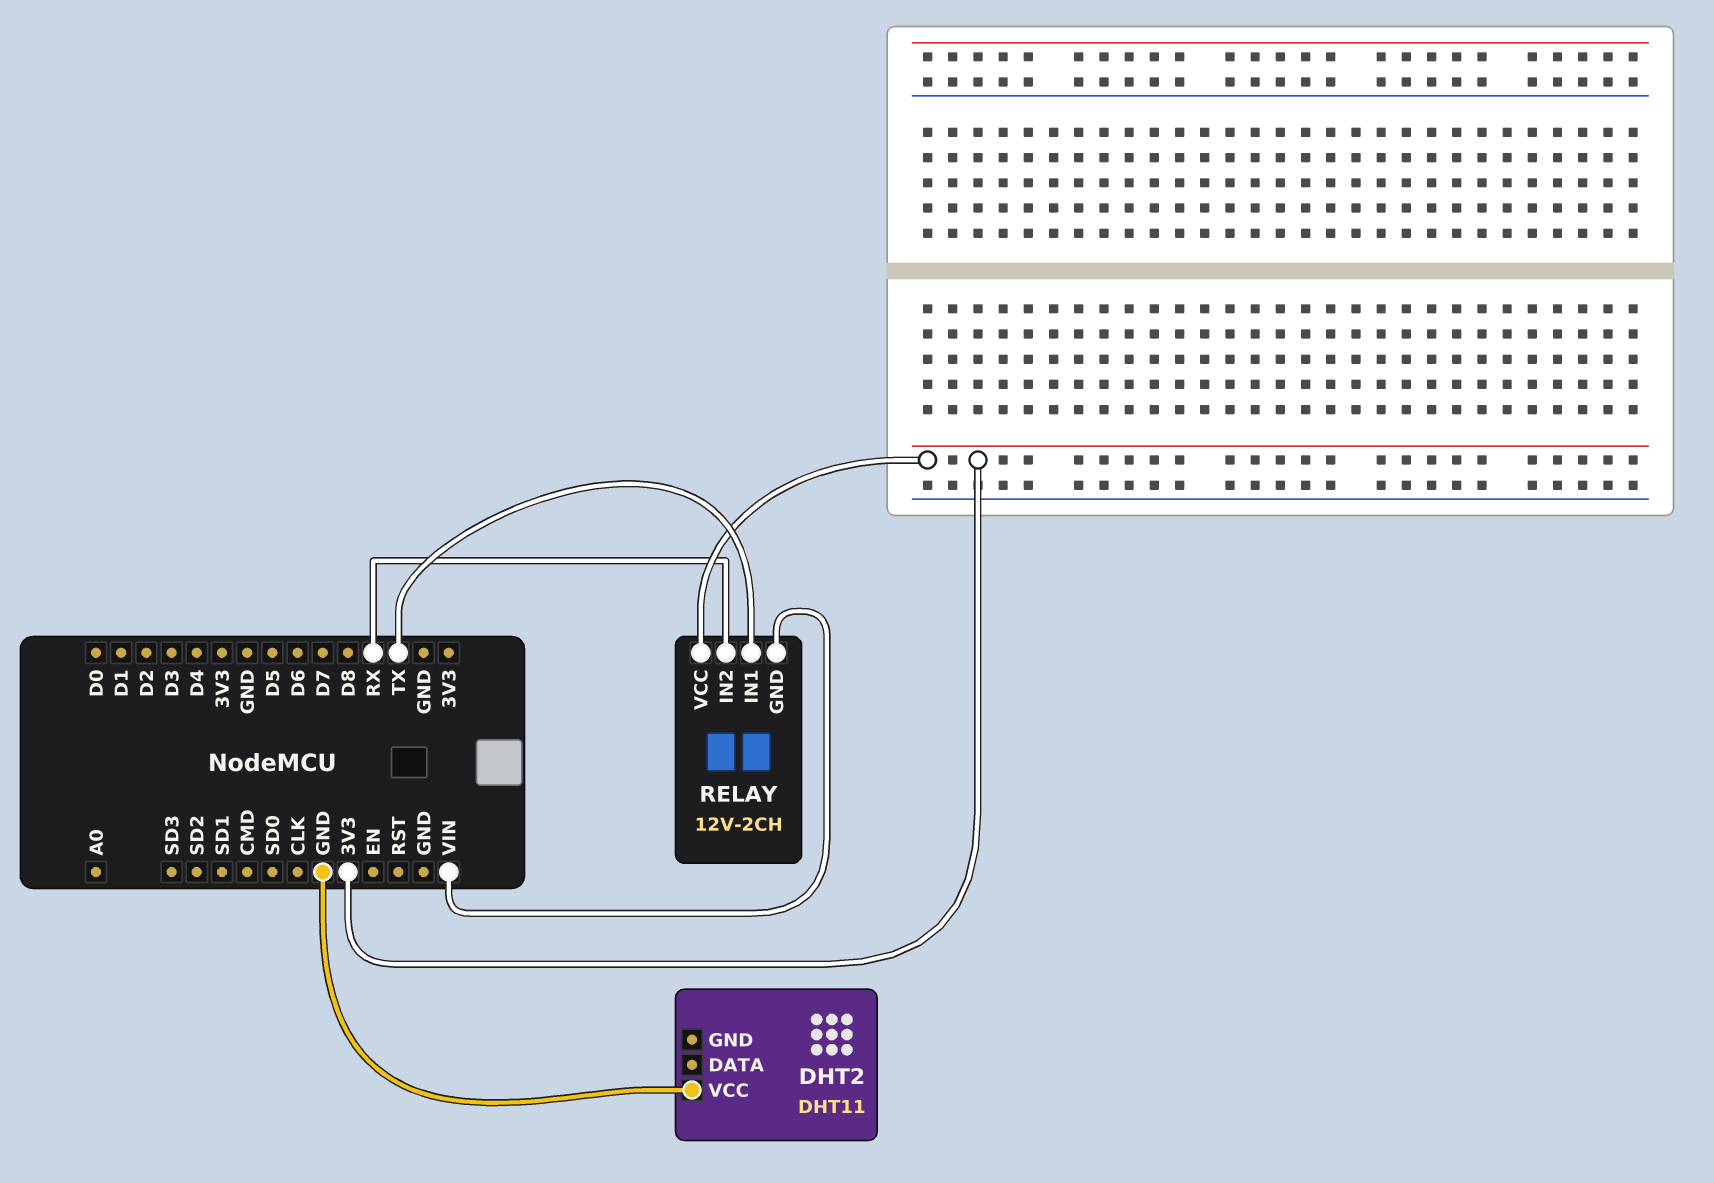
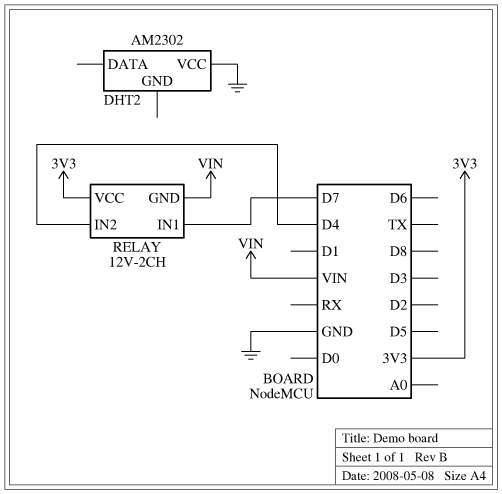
DHT2: DHT11 -> AM2302
RELAY pin IN1: TX -> D7
RELAY pin IN2: RX -> D4

